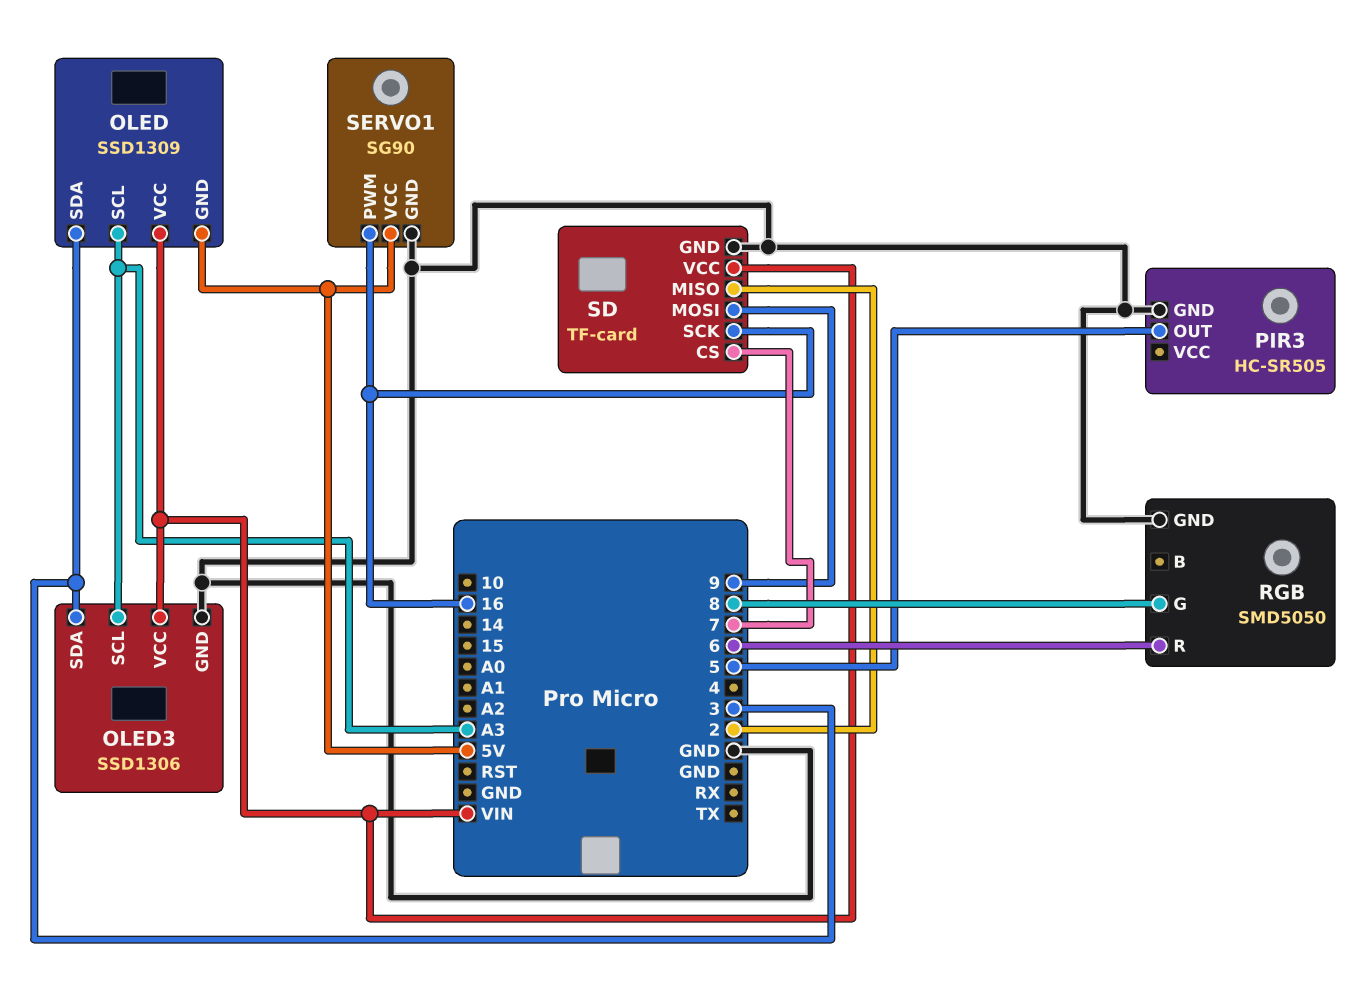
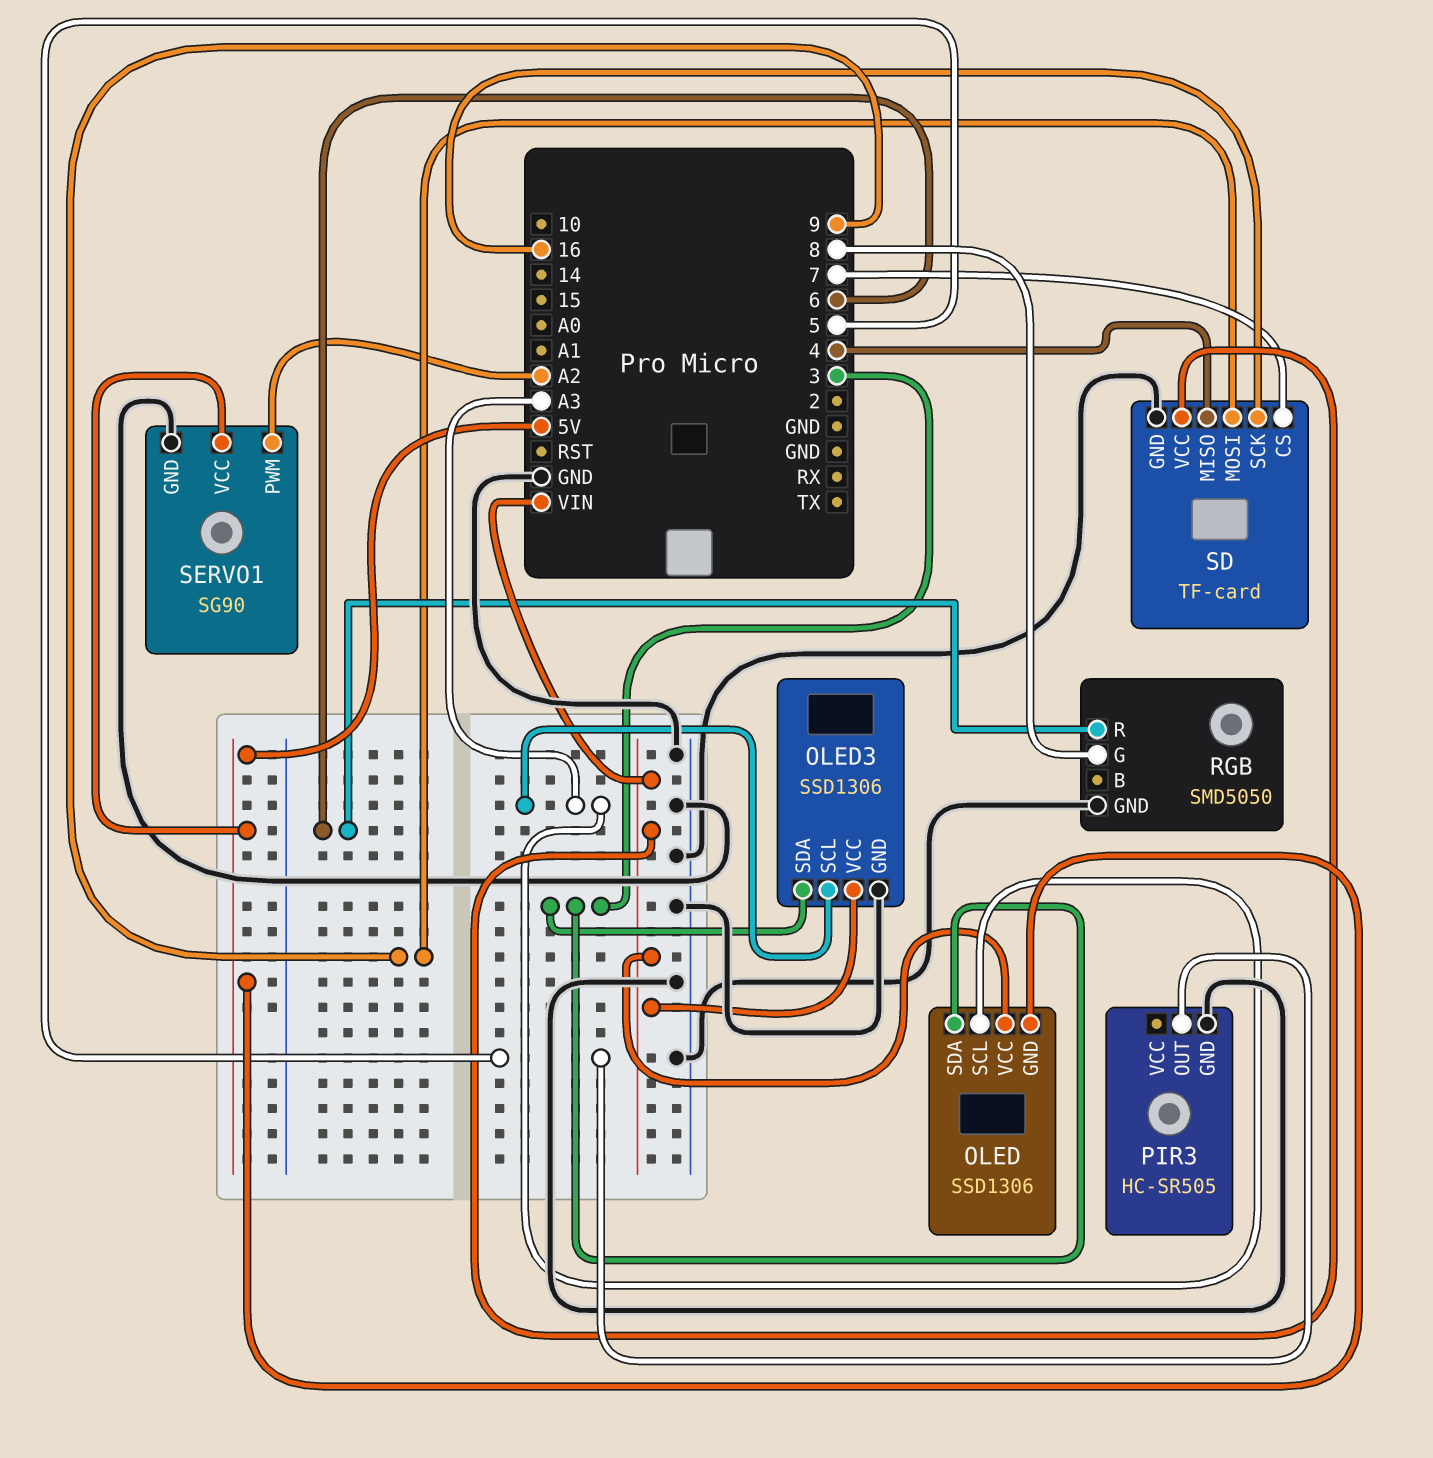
OLED: SSD1309 -> SSD1306
SD pin MISO: 2 -> 4
SERVO1 pin PWM: 16 -> A2

